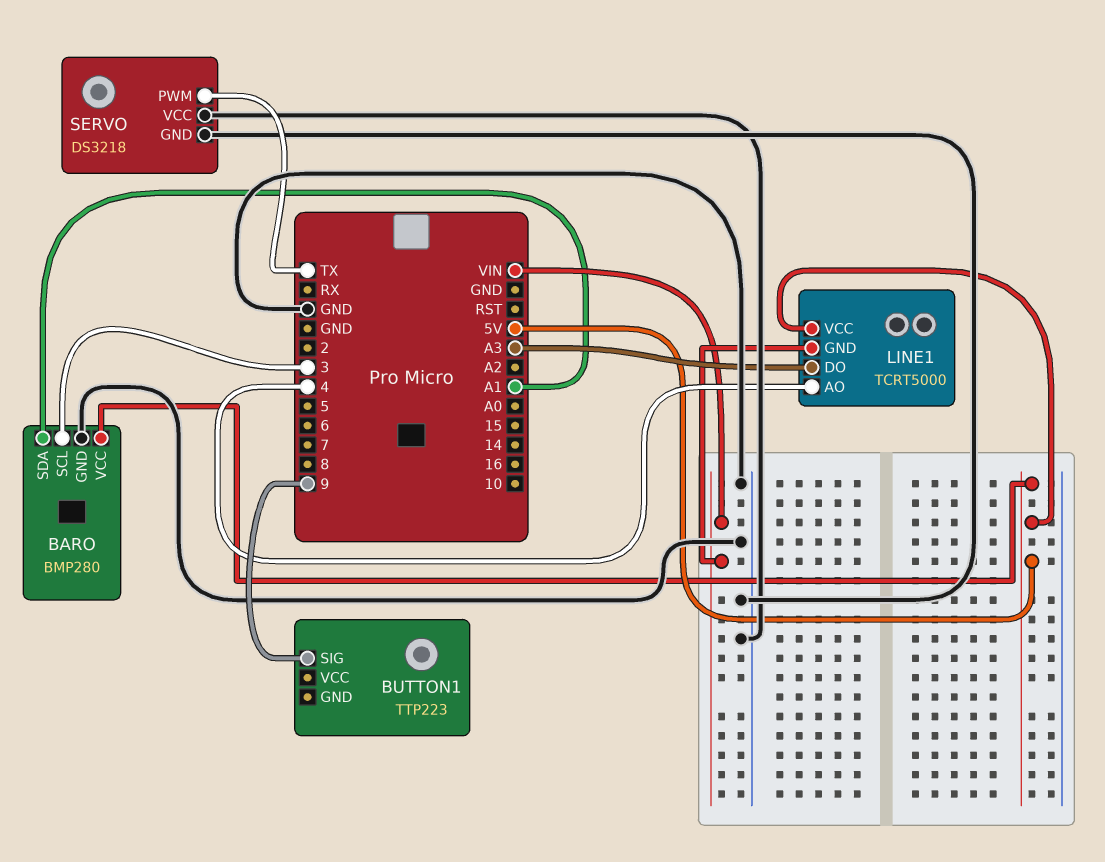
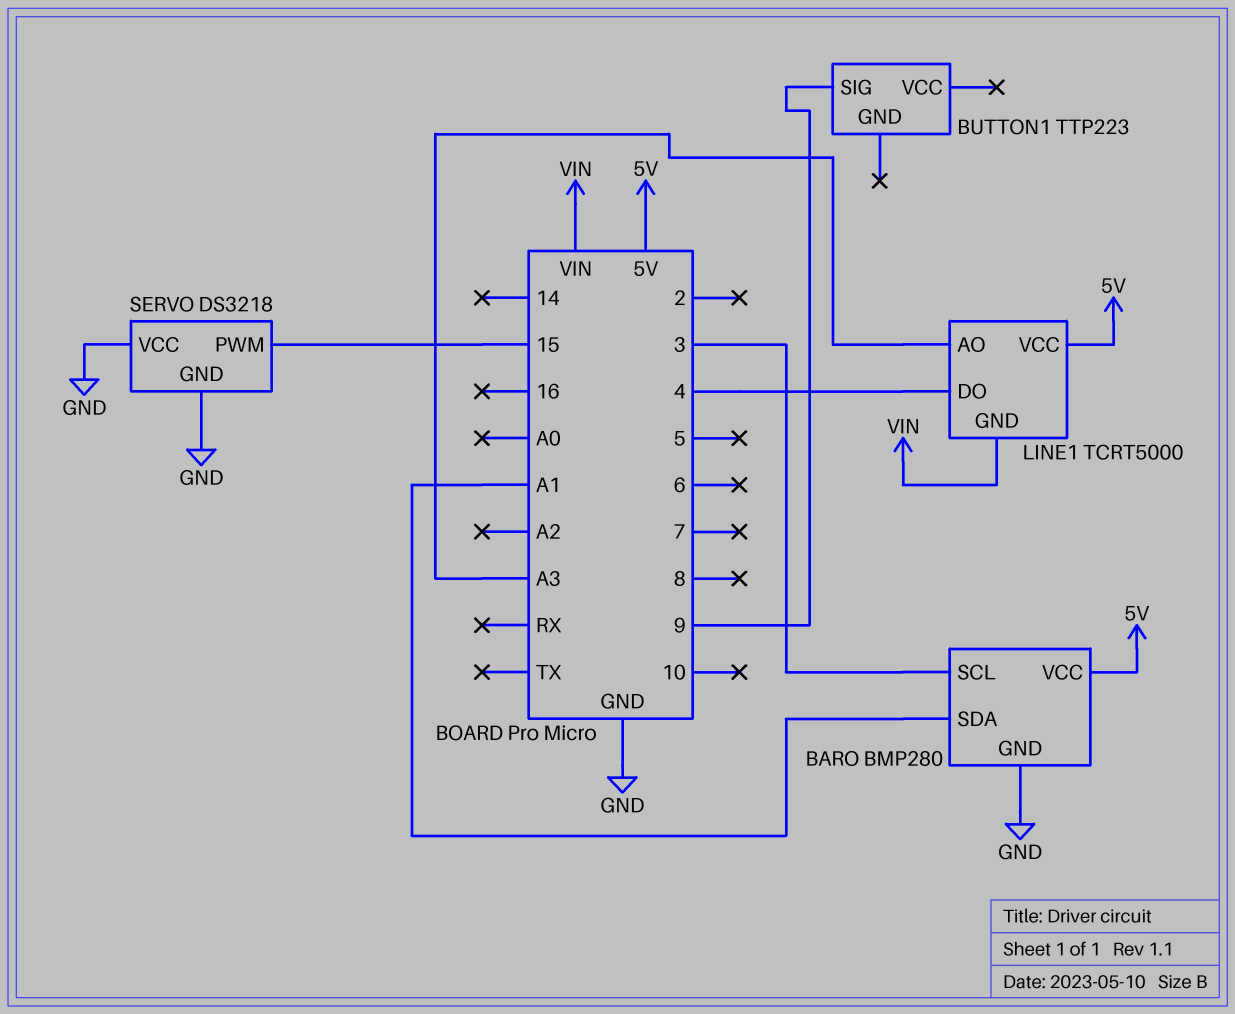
LINE1 pin AO: 4 -> A3
LINE1 pin DO: A3 -> 4
SERVO pin PWM: TX -> 15

